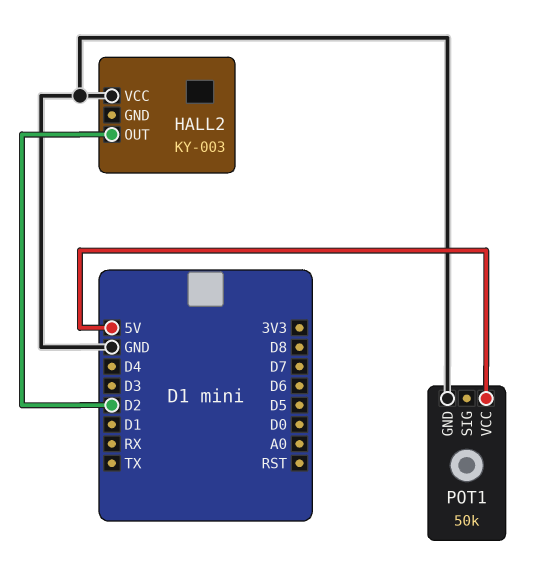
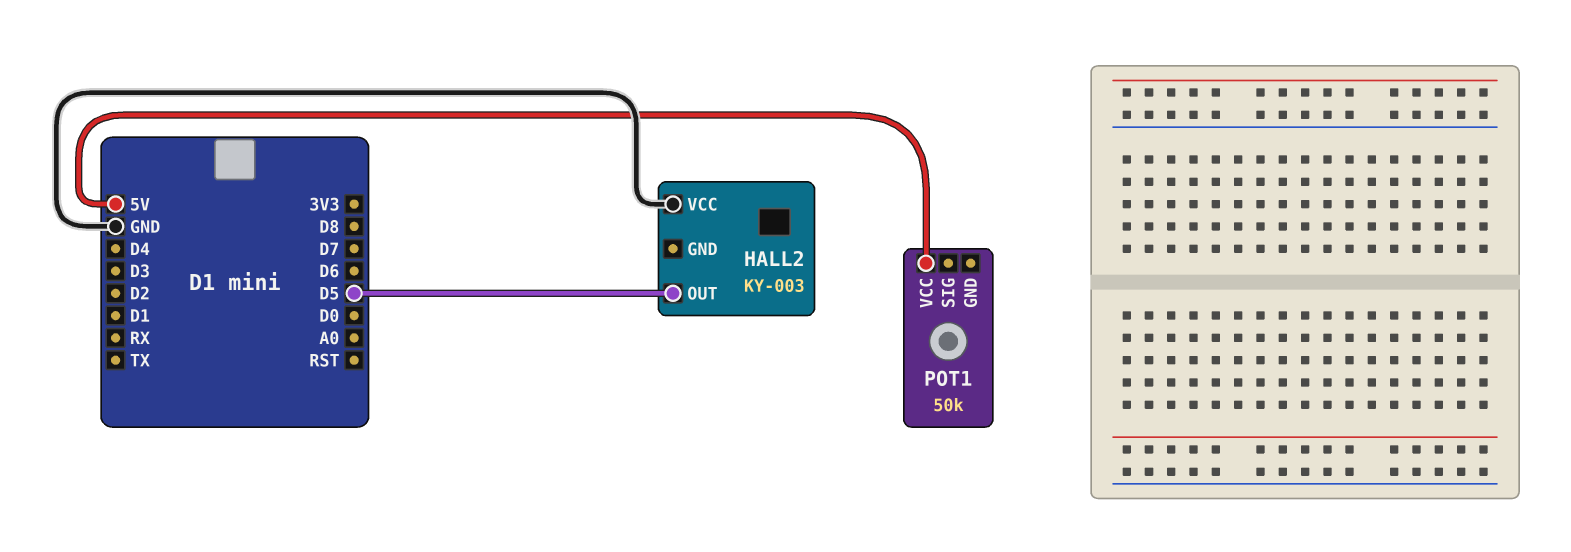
HALL2 pin OUT: D2 -> D5
POT1 pin GND: GND -> none

